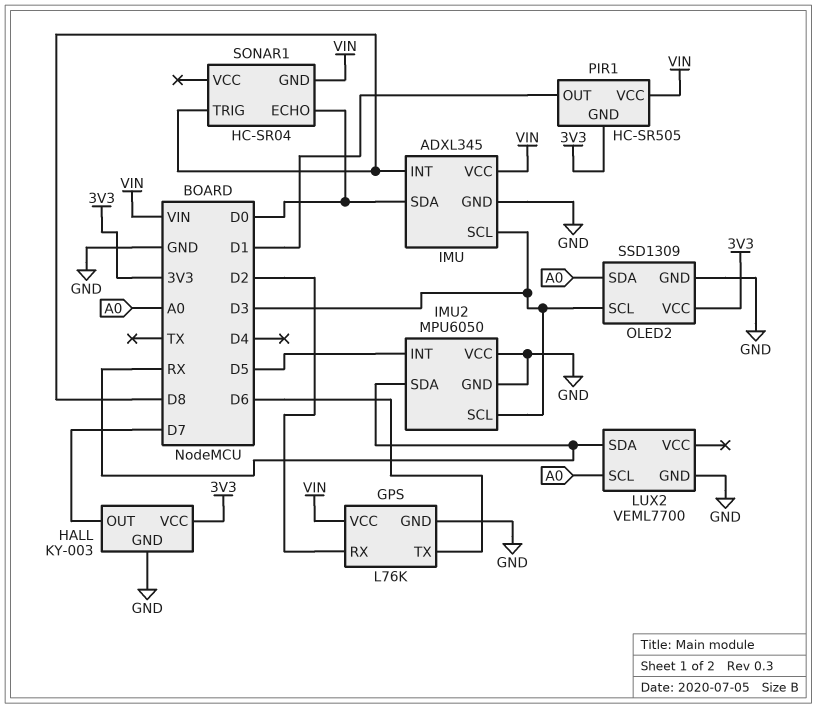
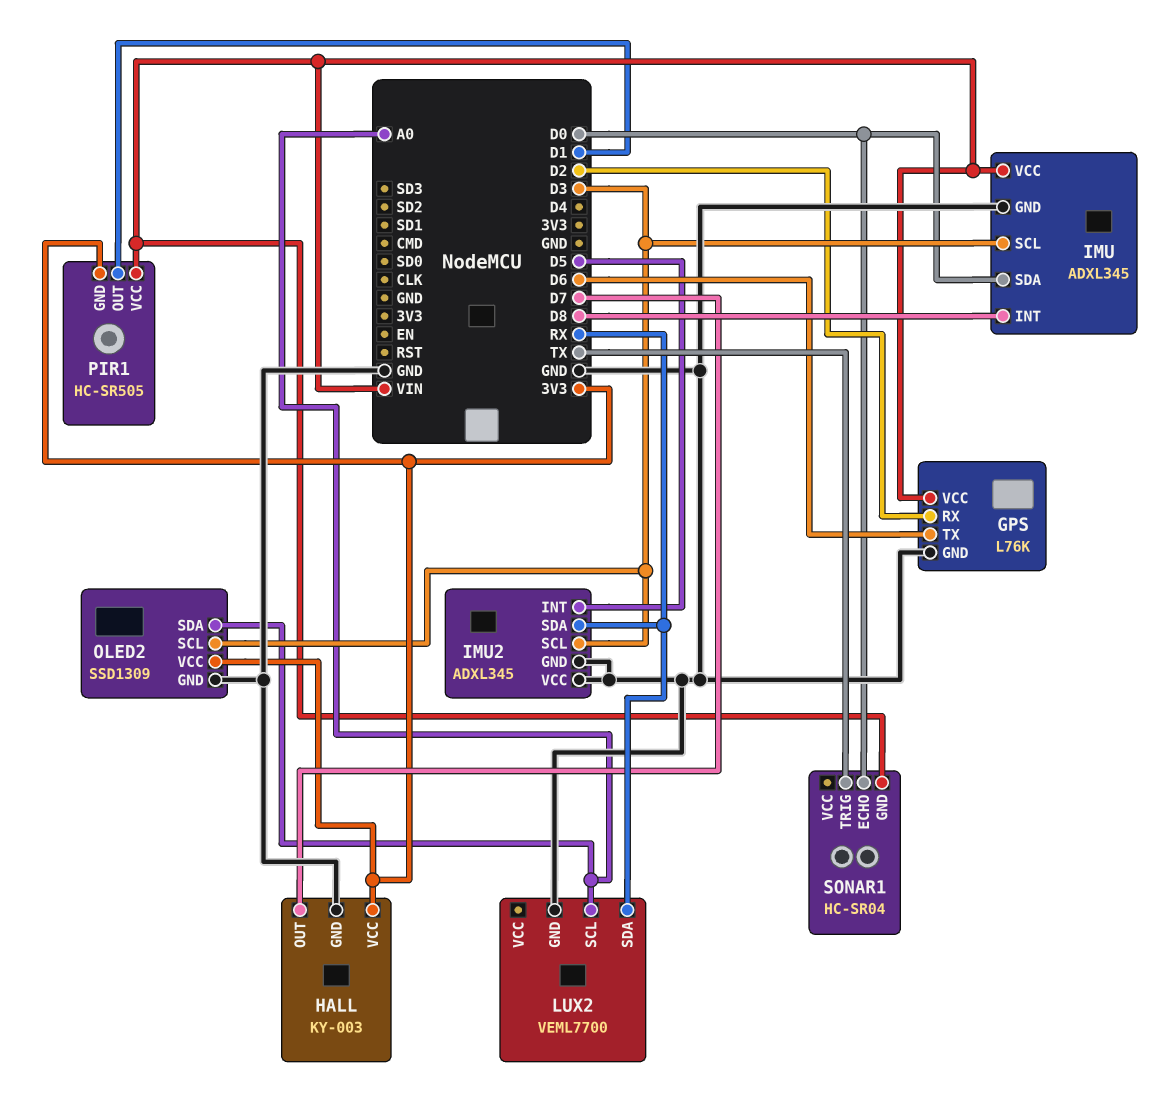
IMU2: MPU6050 -> ADXL345
SONAR1 pin TRIG: D8 -> TX

